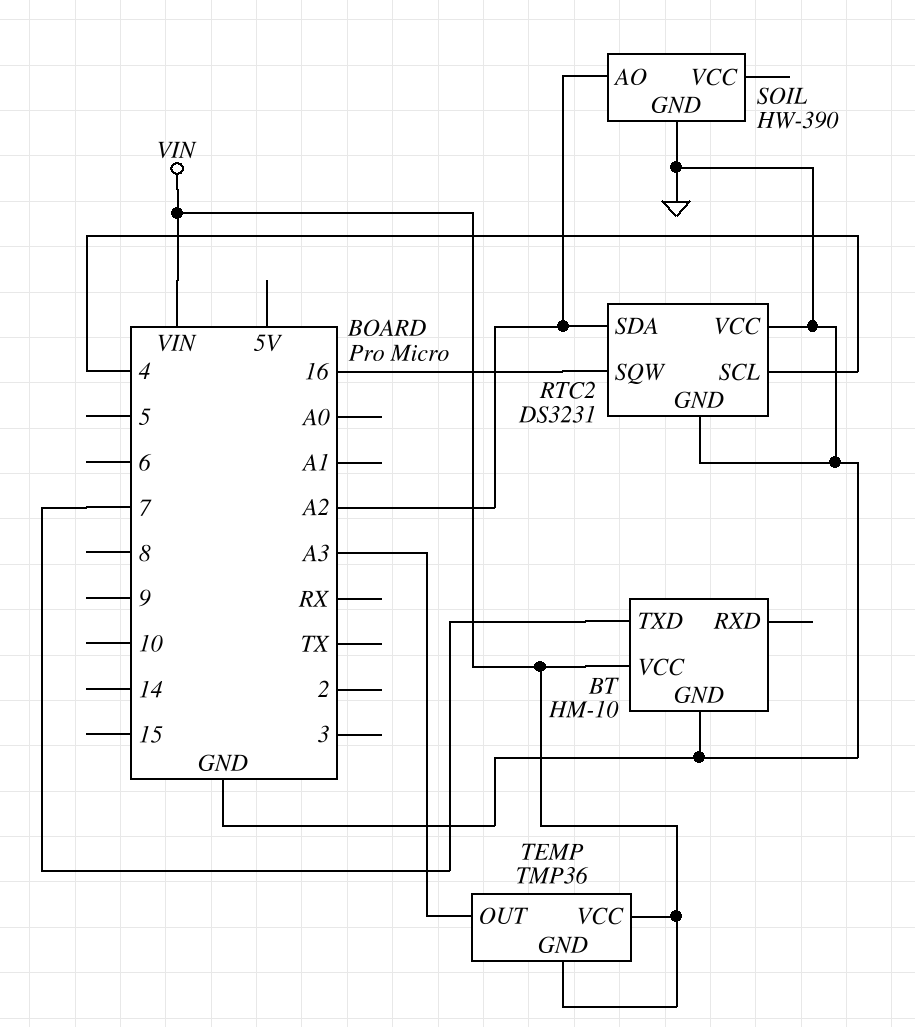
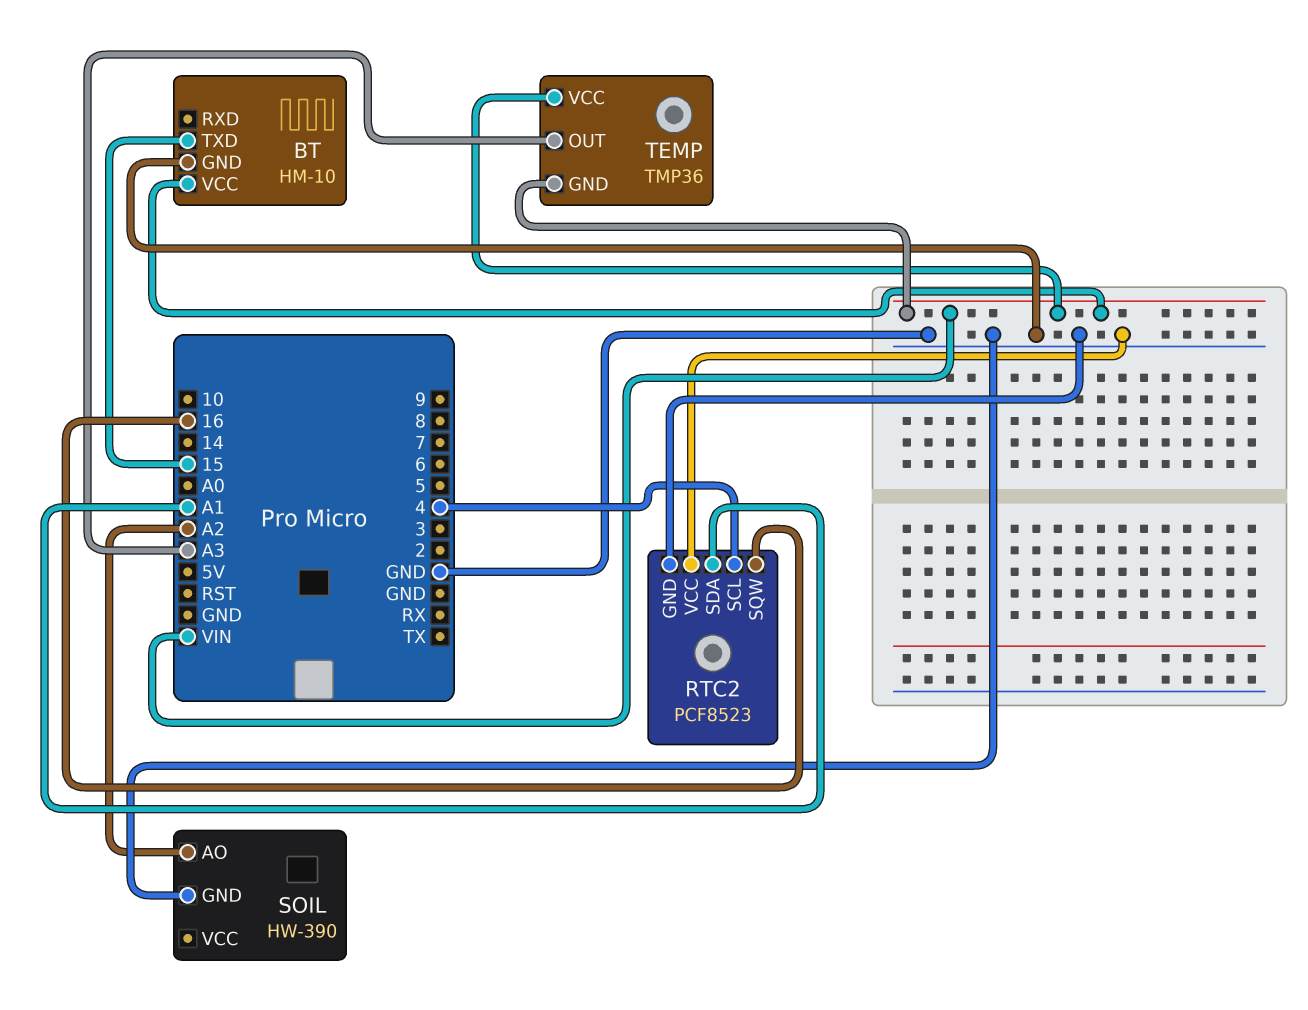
BT pin TXD: 7 -> 15
RTC2: DS3231 -> PCF8523
RTC2 pin SDA: A2 -> A1

